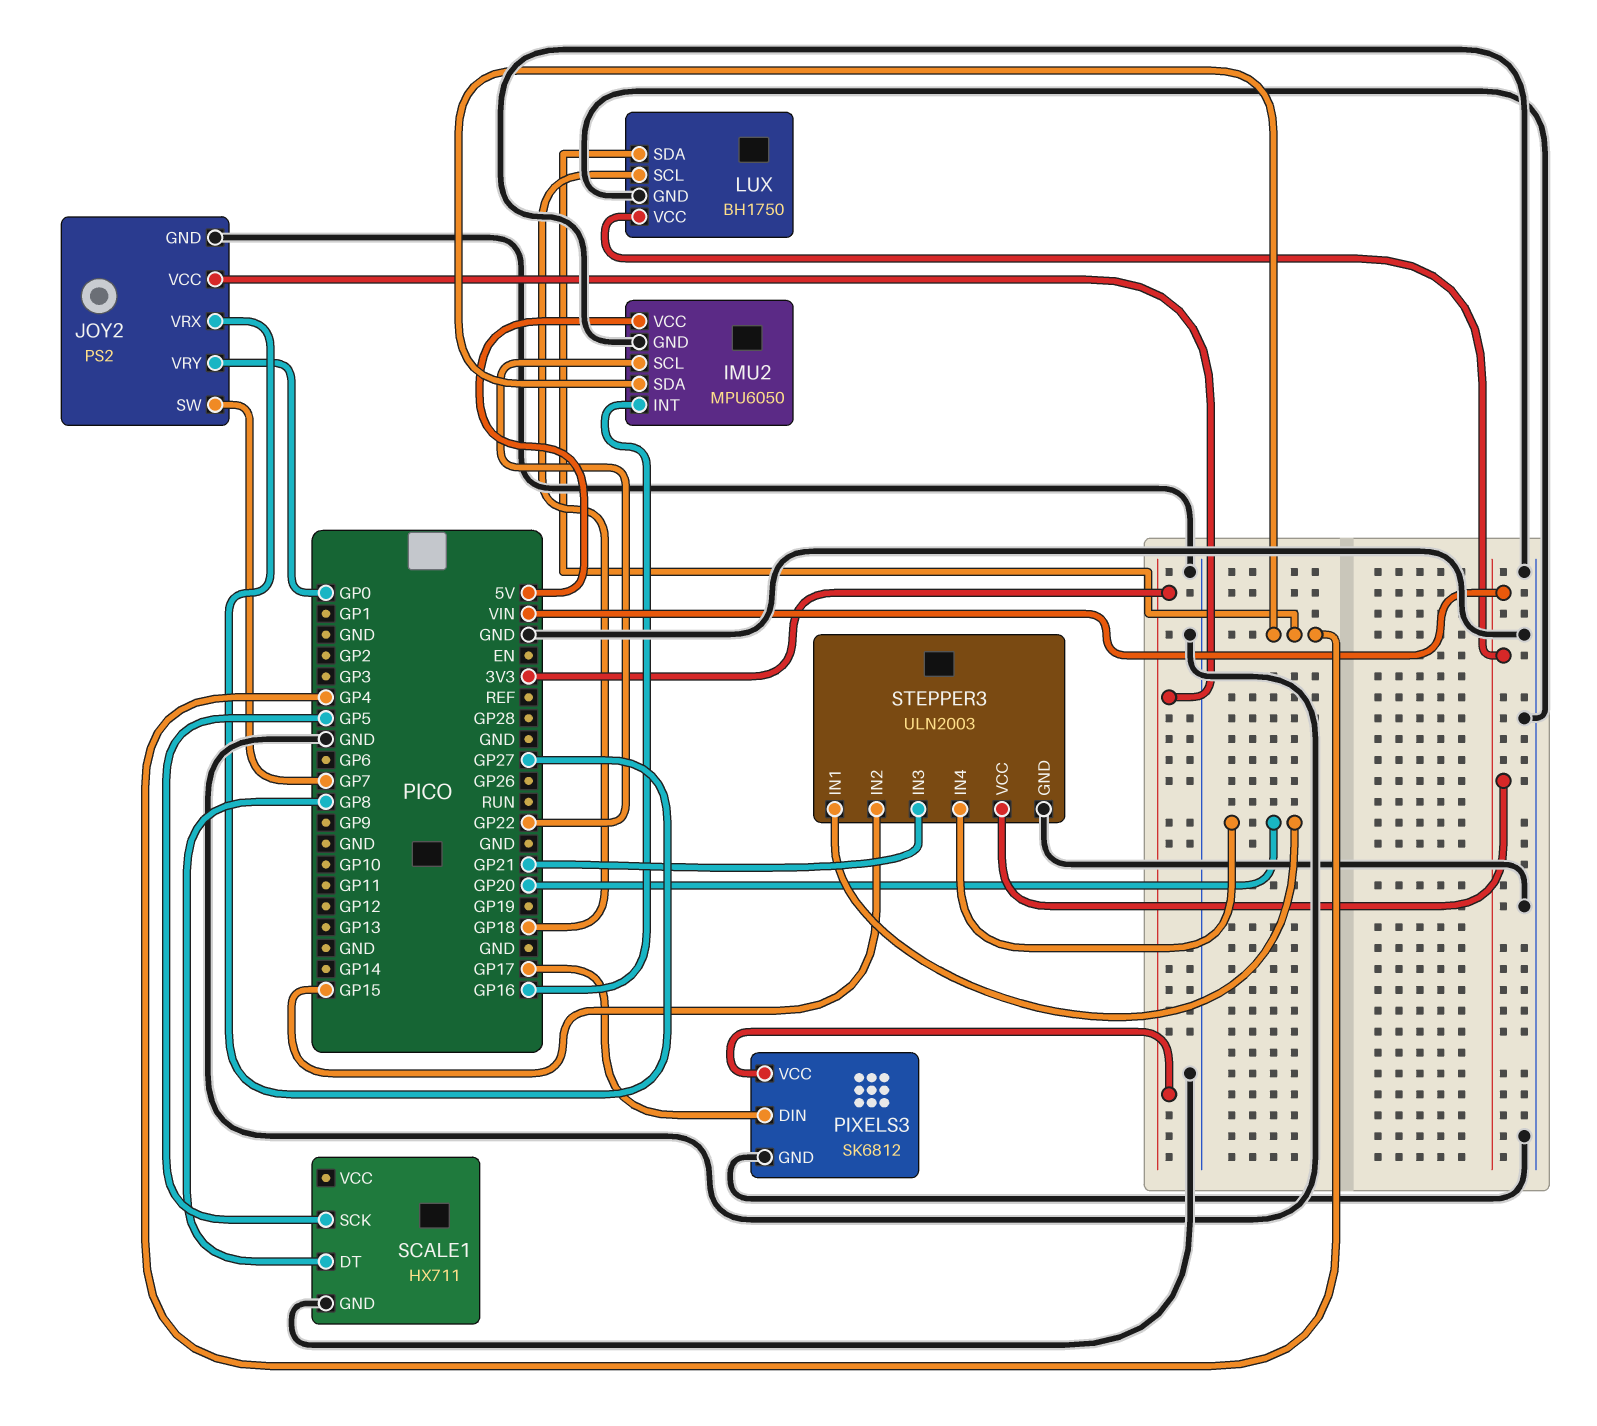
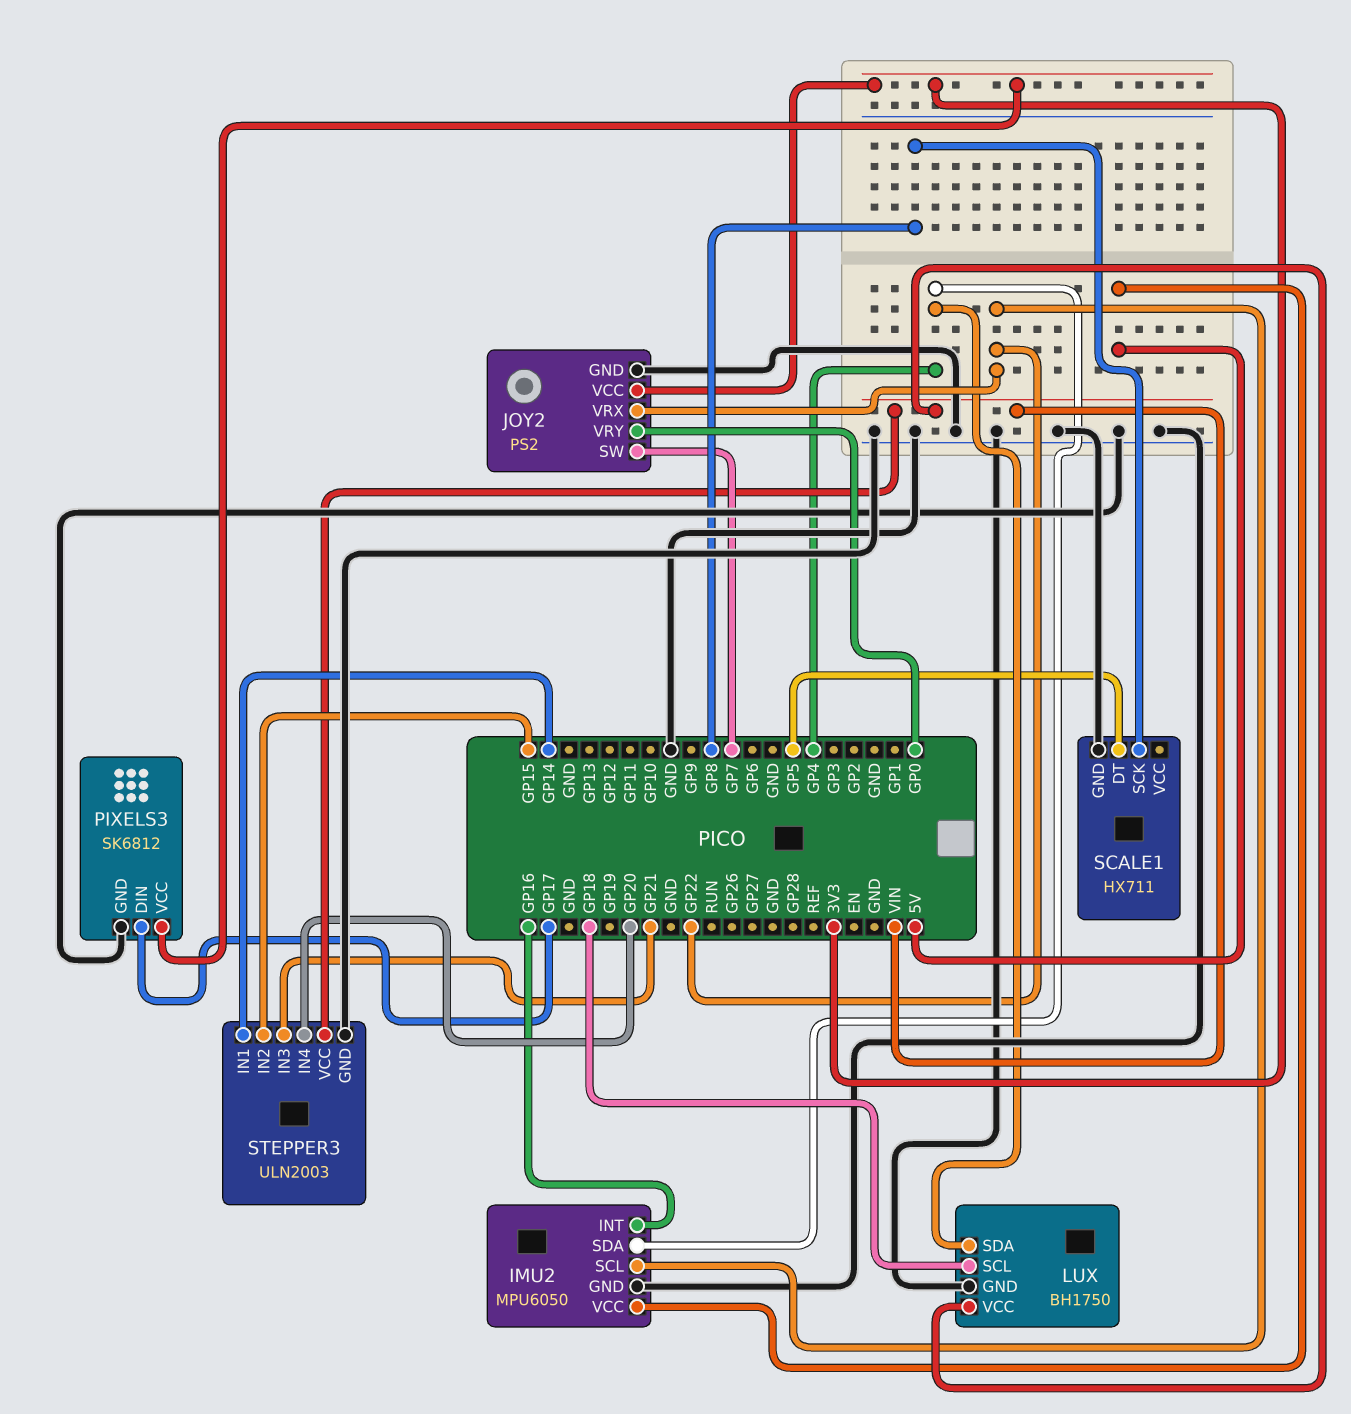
JOY2 pin VRX: GP27 -> GP22
SCALE1 pin DT: GP8 -> GP5
SCALE1 pin SCK: GP5 -> GP8
STEPPER3 pin IN1: GP20 -> GP14

